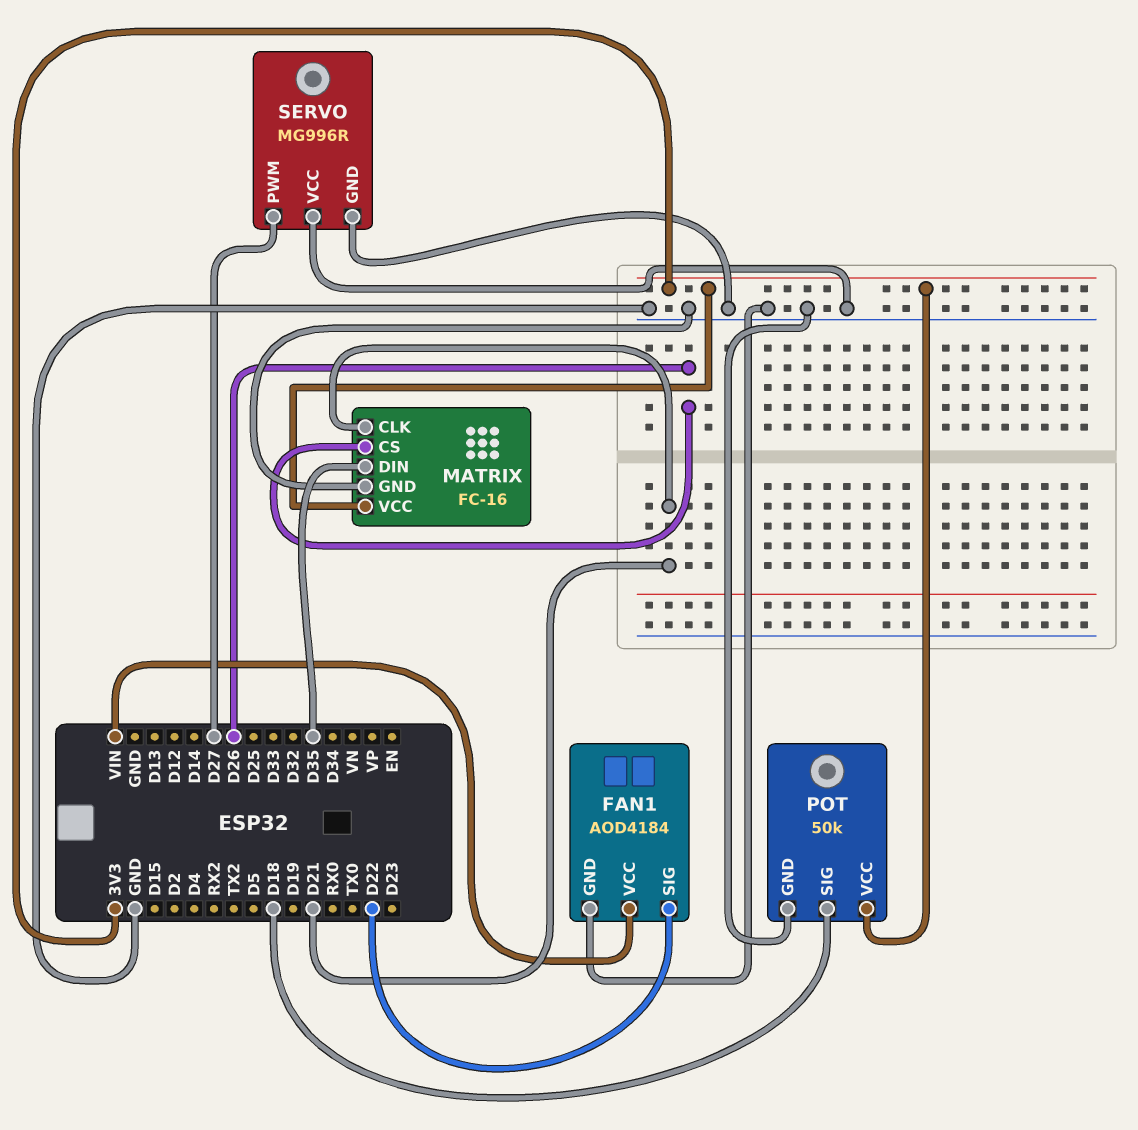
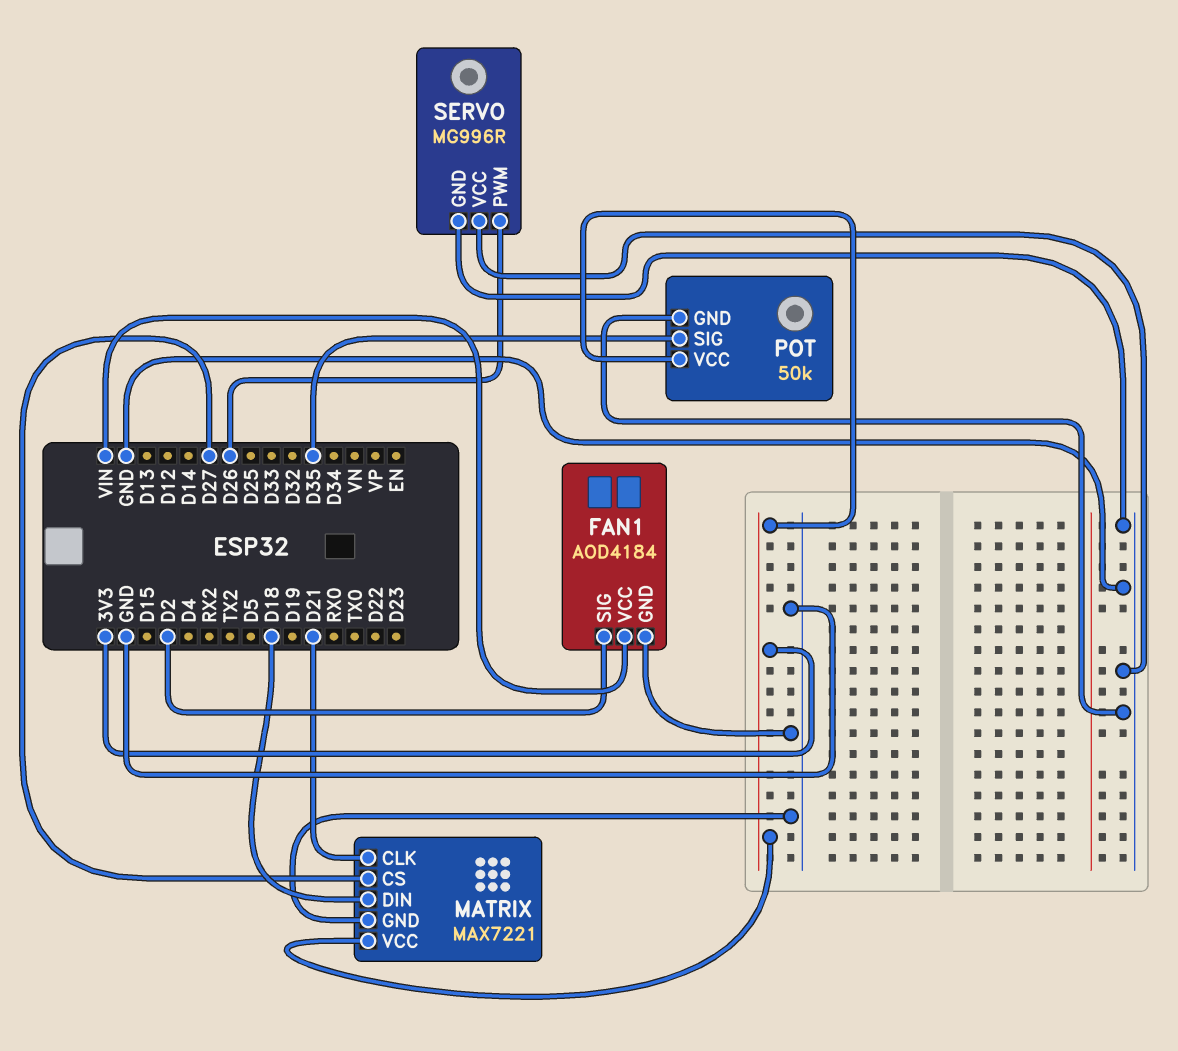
FAN1 pin SIG: D22 -> D2
MATRIX: FC-16 -> MAX7221
MATRIX pin CS: D26 -> D27
MATRIX pin DIN: D35 -> D18
POT pin SIG: D18 -> D35
SERVO pin PWM: D27 -> D26

